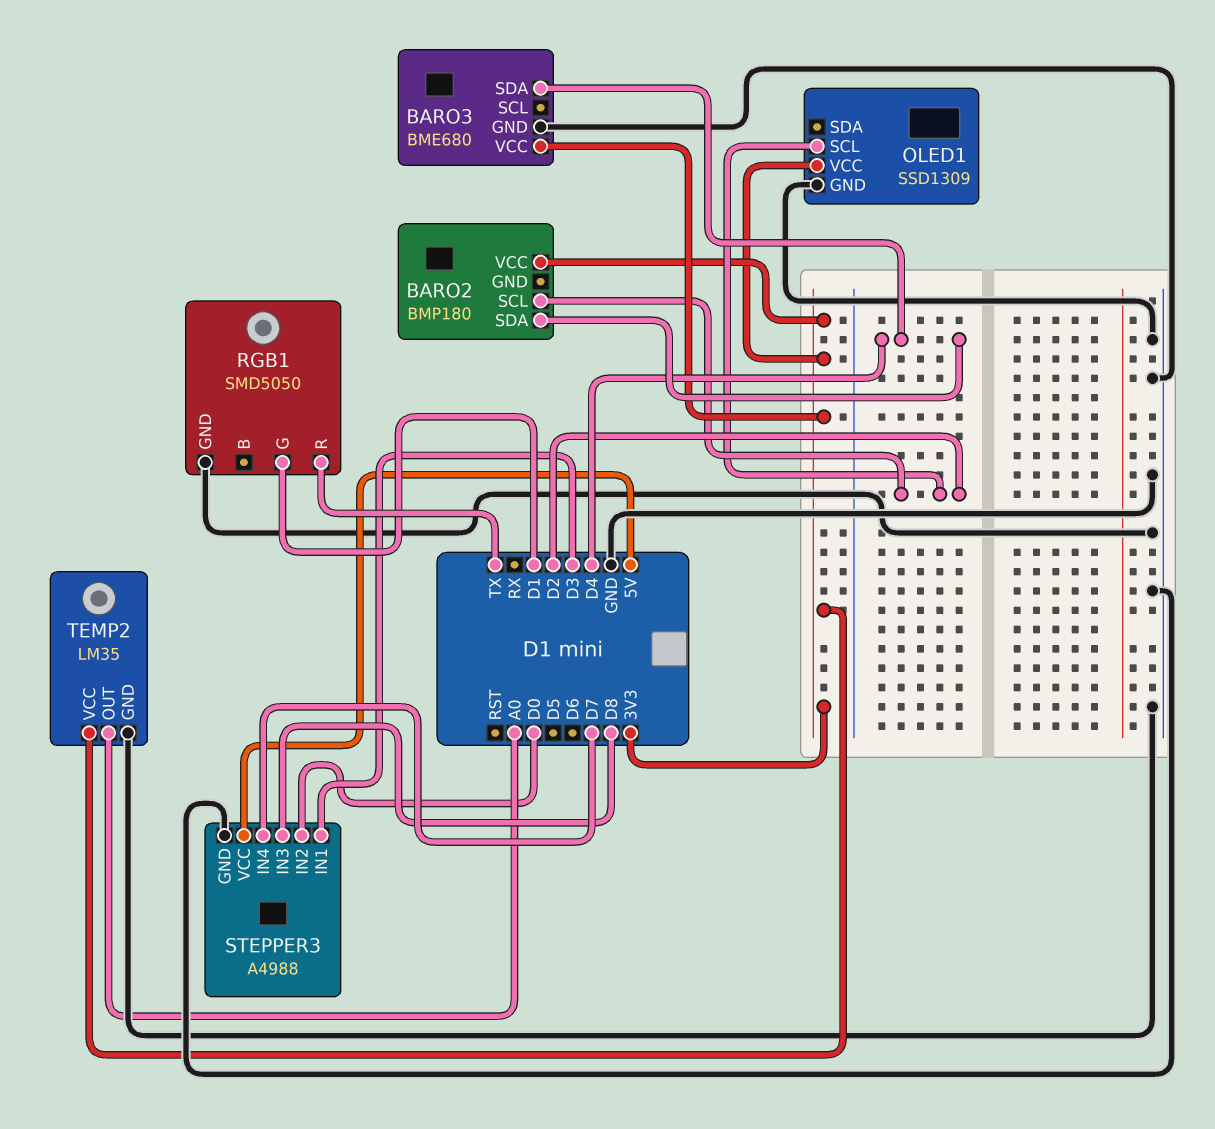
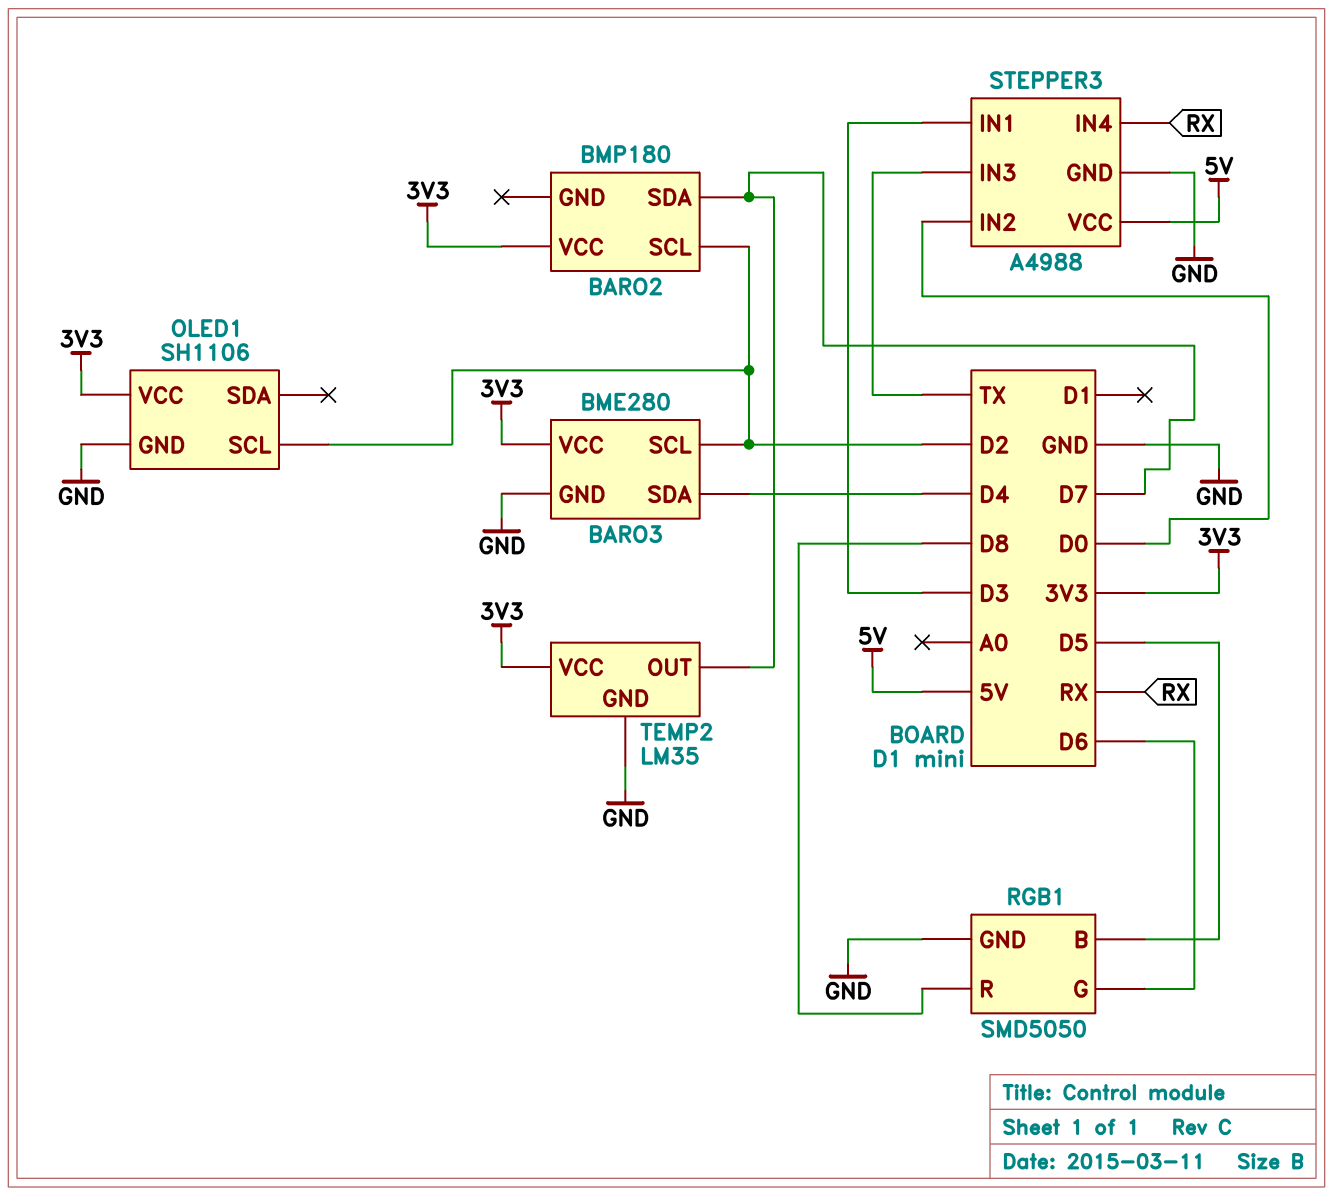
BARO2 pin SDA: D4 -> D7
BARO3: BME680 -> BME280
BARO3 pin SCL: none -> D2
OLED1: SSD1309 -> SH1106
RGB1 pin B: none -> D5
RGB1 pin G: D1 -> D6
RGB1 pin R: TX -> D8
STEPPER3 pin IN3: D8 -> TX
STEPPER3 pin IN4: D7 -> RX
TEMP2 pin OUT: A0 -> D7

